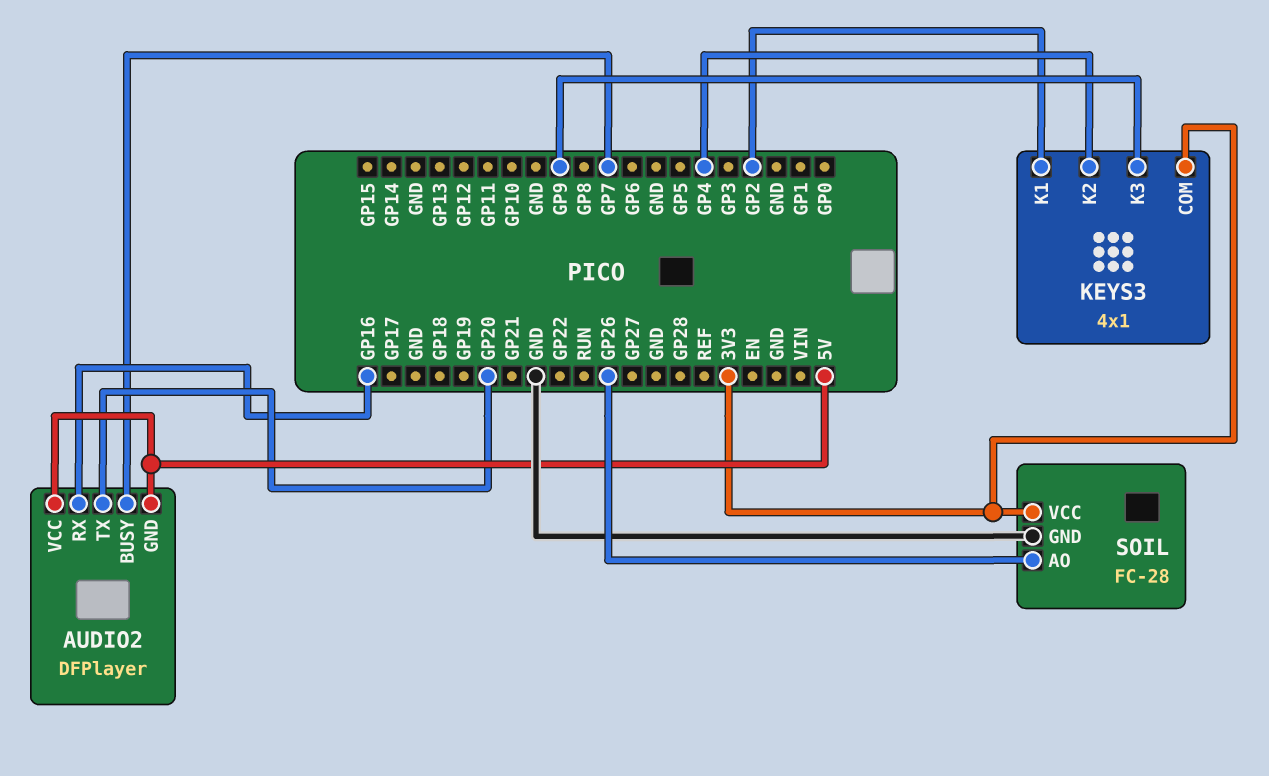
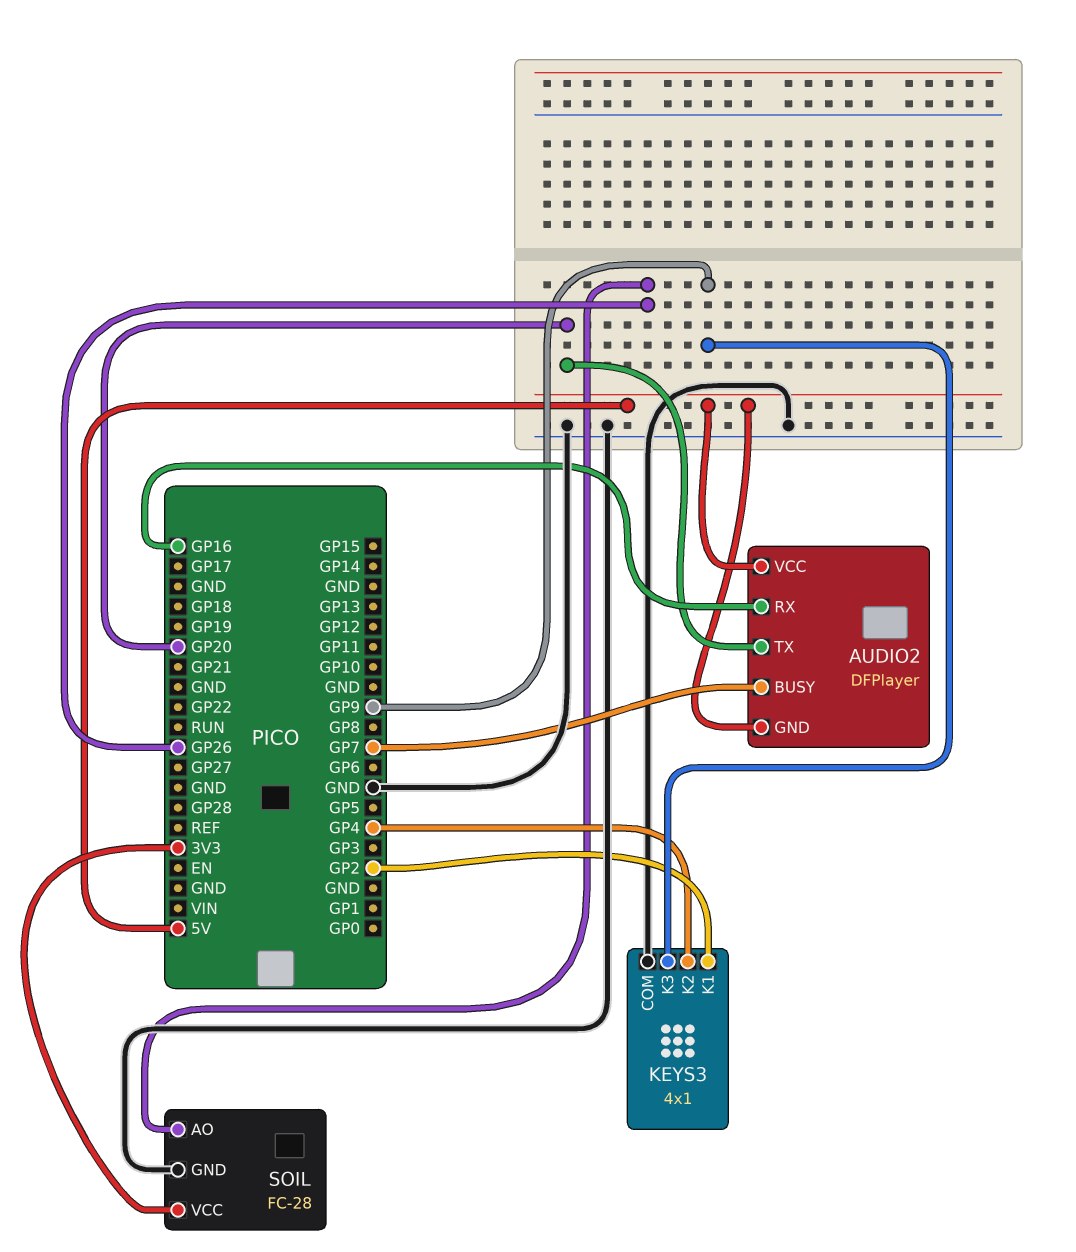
KEYS3 pin COM: 3V3 -> GND

